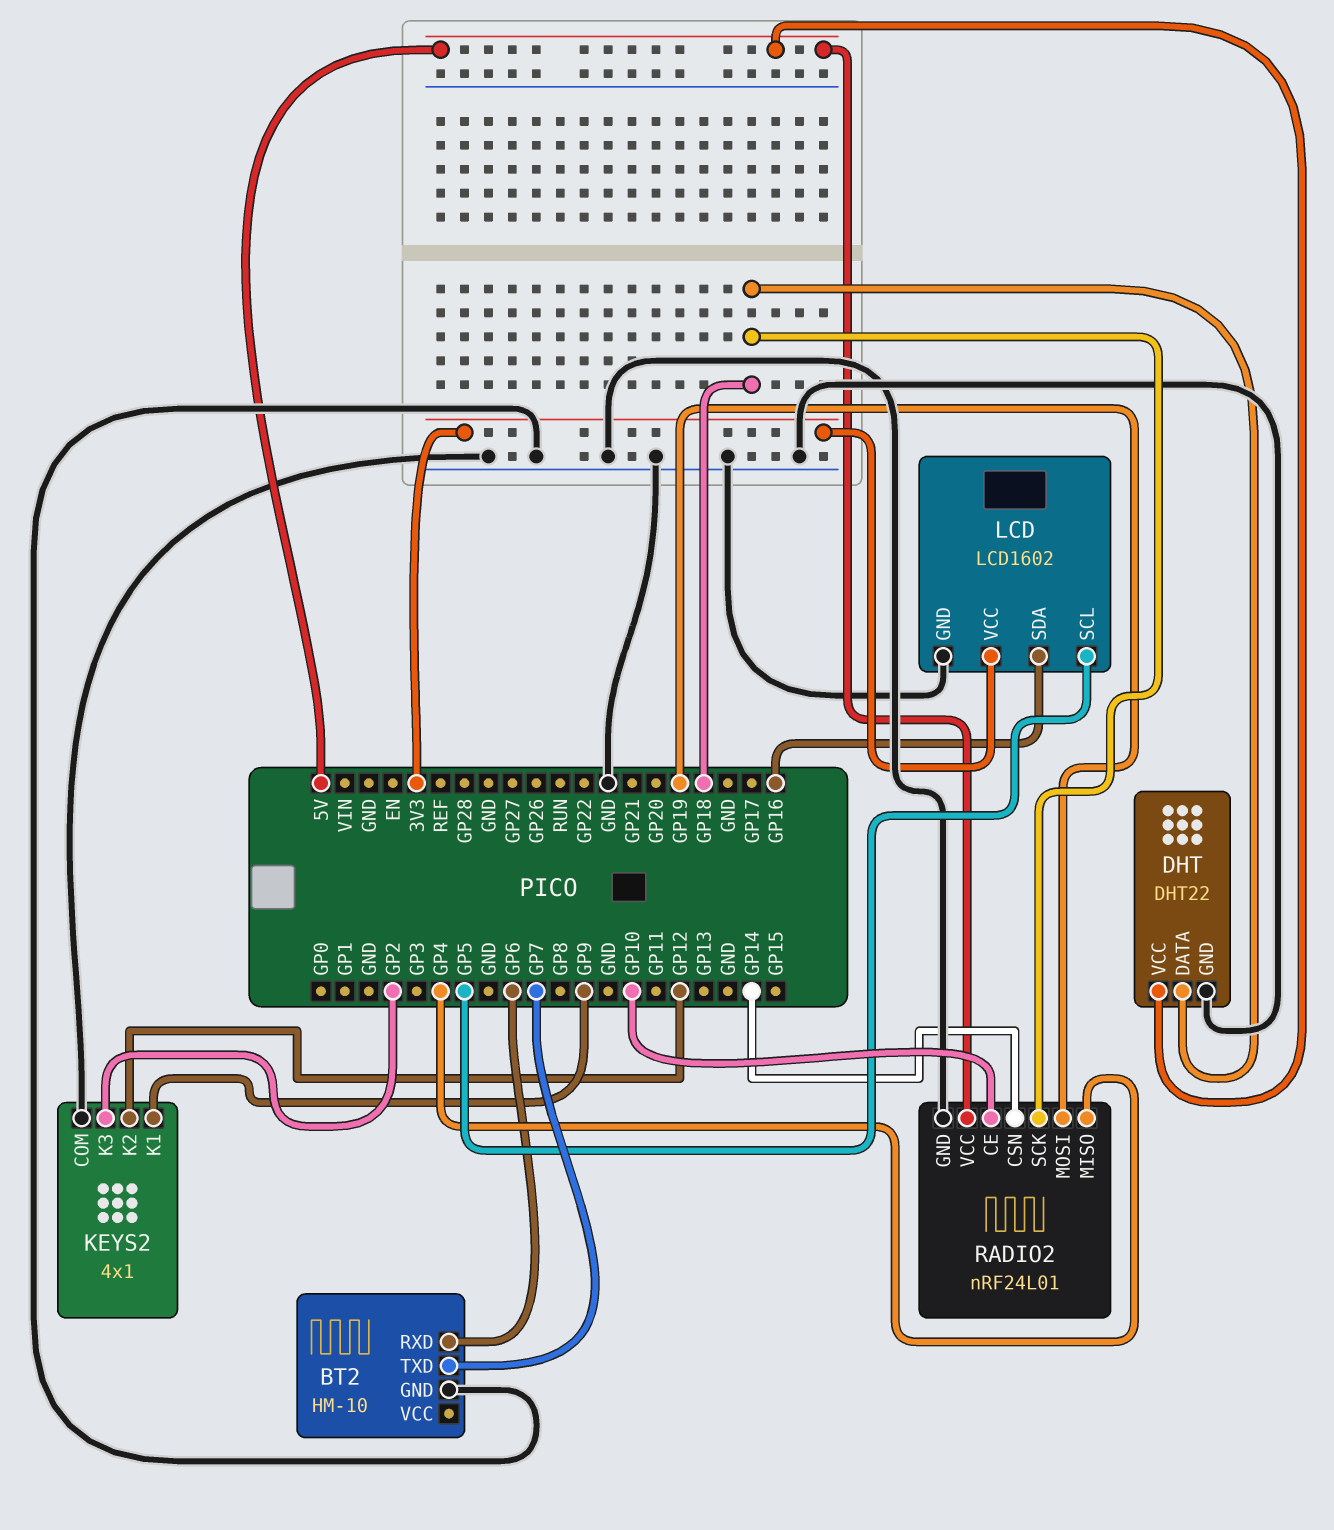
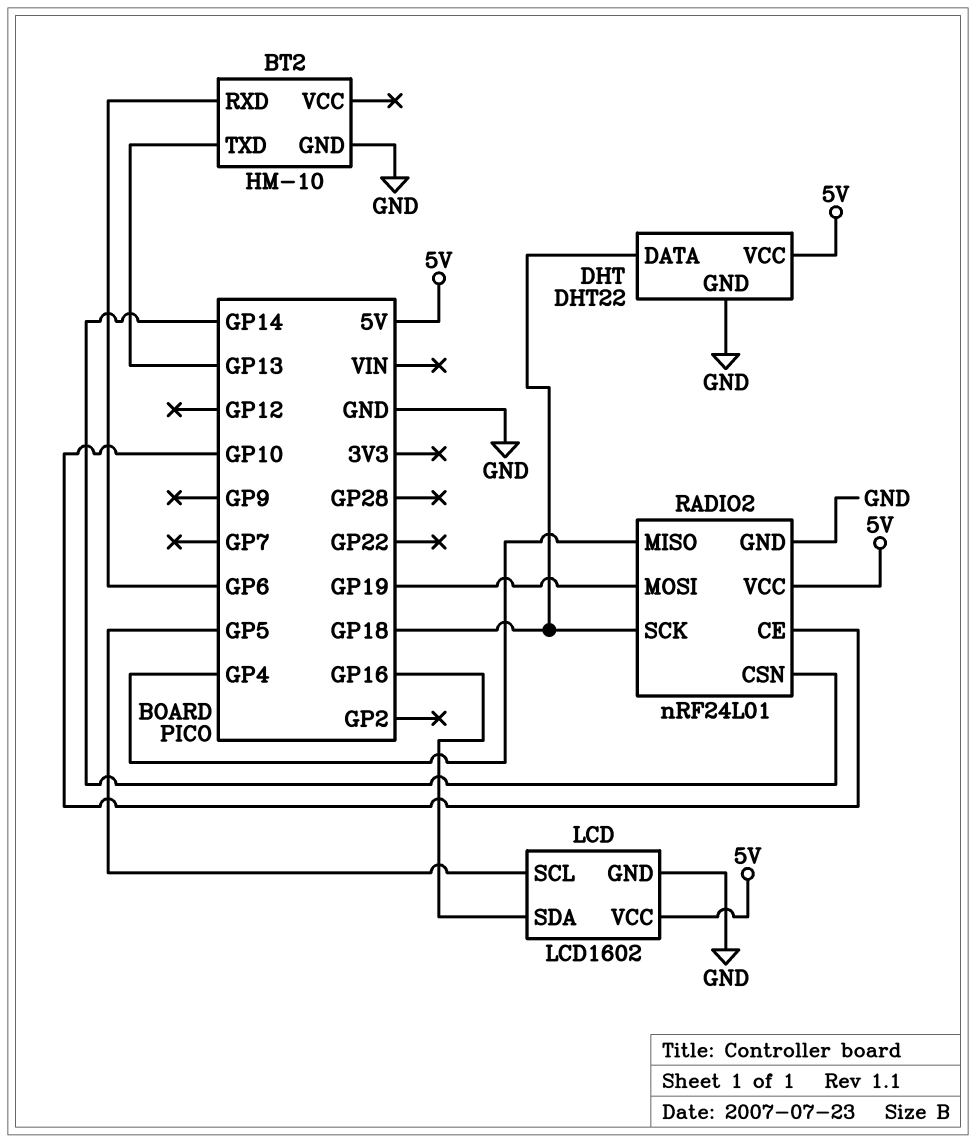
BT2 pin TXD: GP7 -> GP13
KEYS2: 4x1 -> none
KEYS2 pin COM: GND -> none
KEYS2 pin K1: GP9 -> none
KEYS2 pin K2: GP12 -> none
KEYS2 pin K3: GP2 -> none
LCD pin VCC: 3V3 -> 5V

